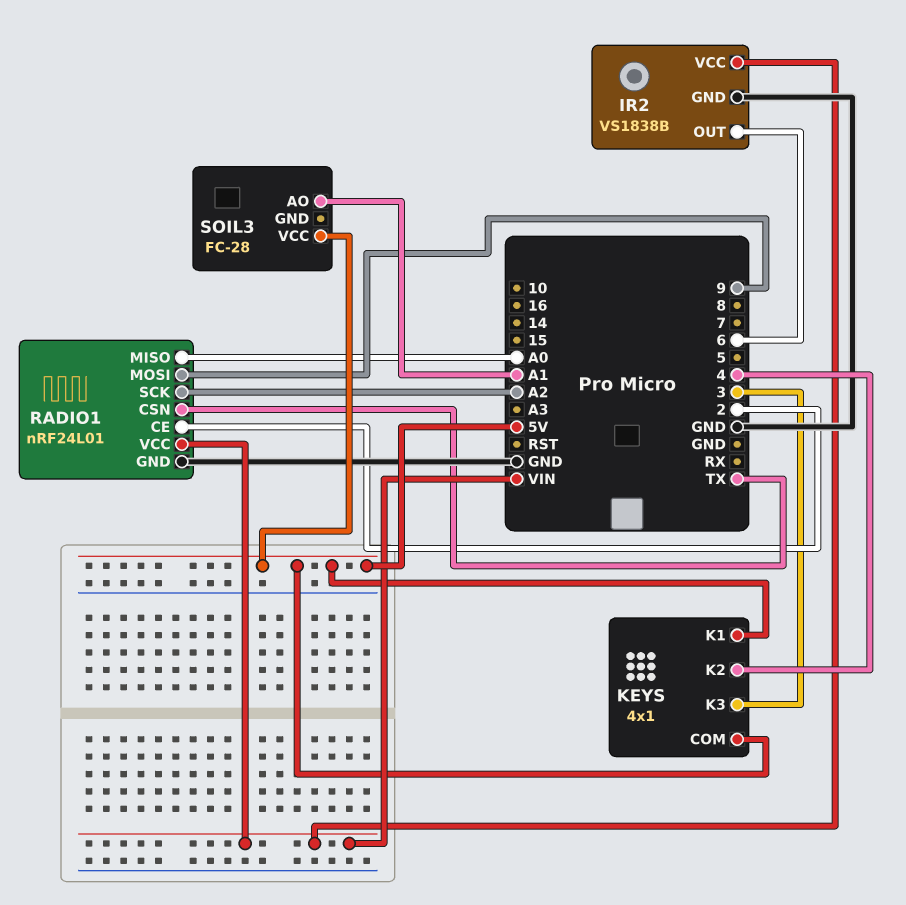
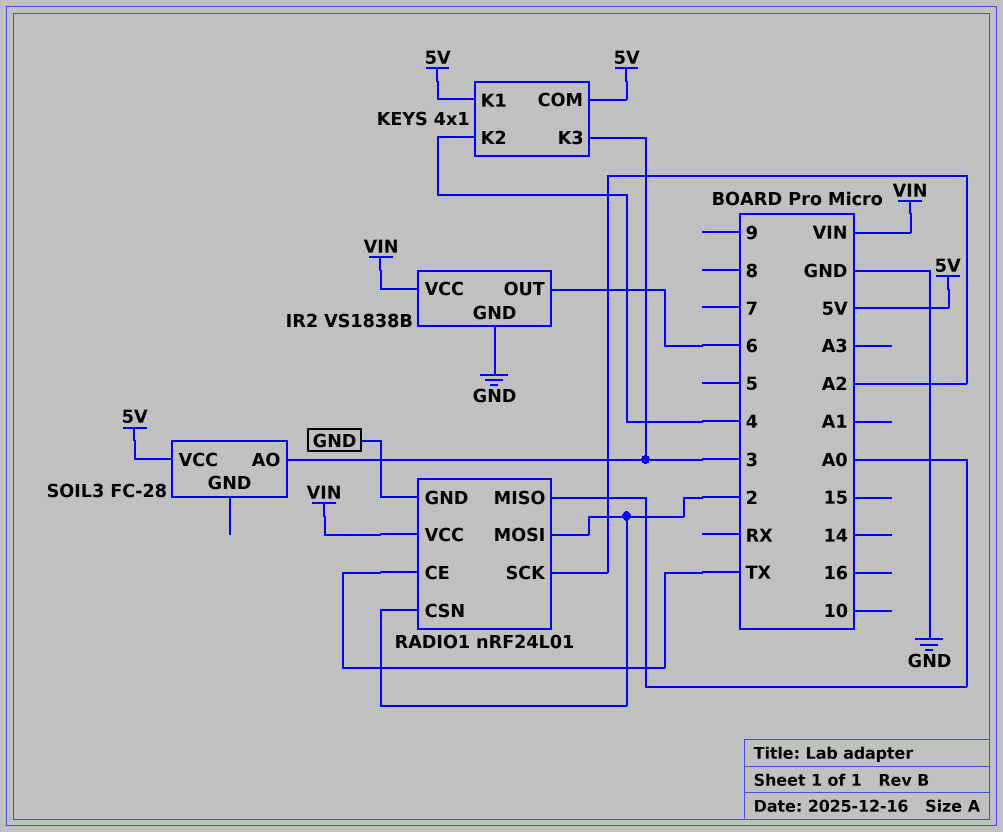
RADIO1 pin CE: 2 -> TX
RADIO1 pin CSN: TX -> 2
RADIO1 pin MOSI: 9 -> 2
SOIL3 pin AO: A1 -> 3

